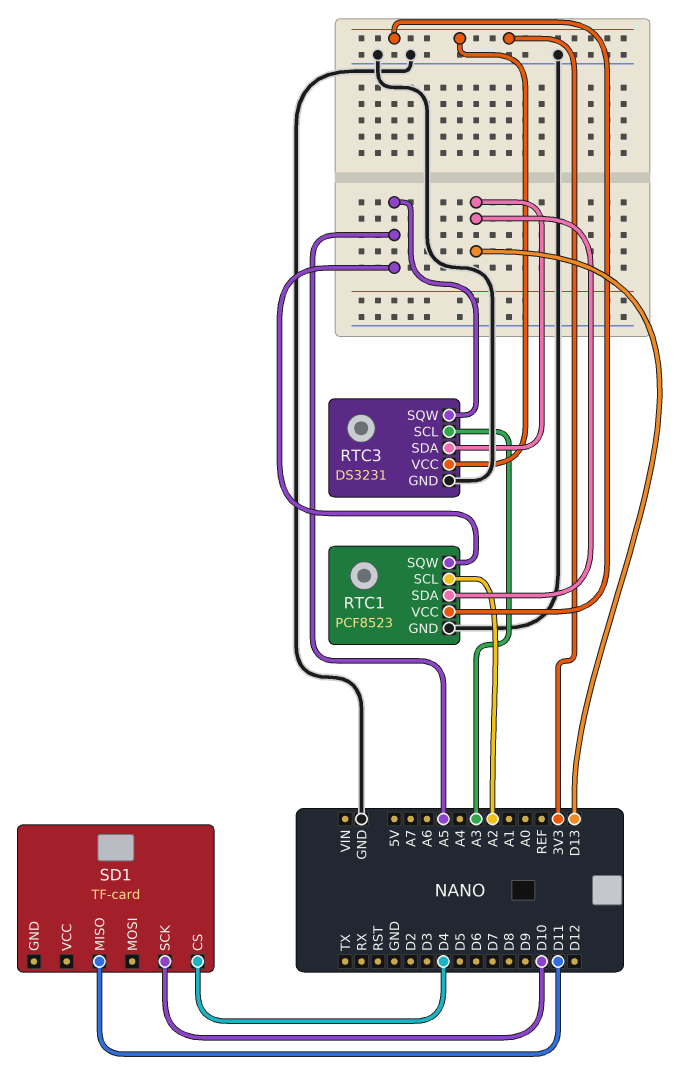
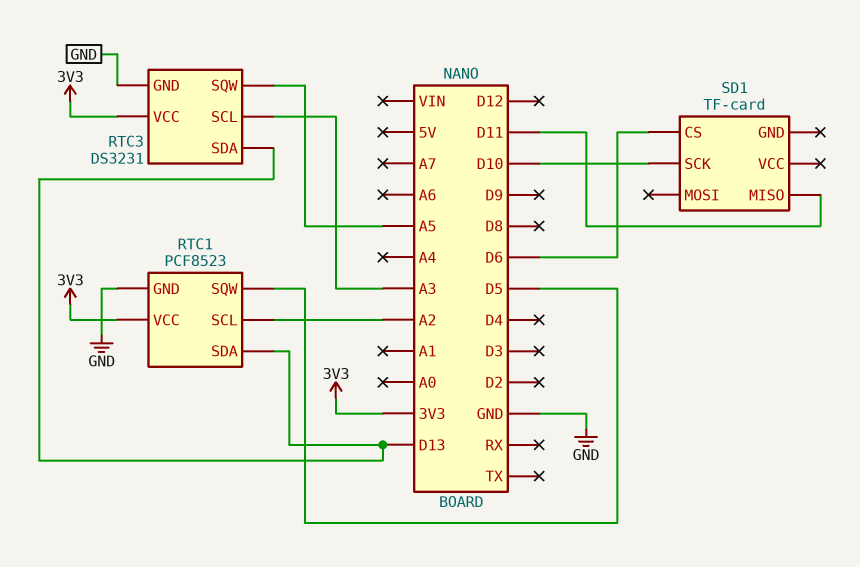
RTC1 pin SQW: A5 -> D5
SD1 pin CS: D4 -> D6

